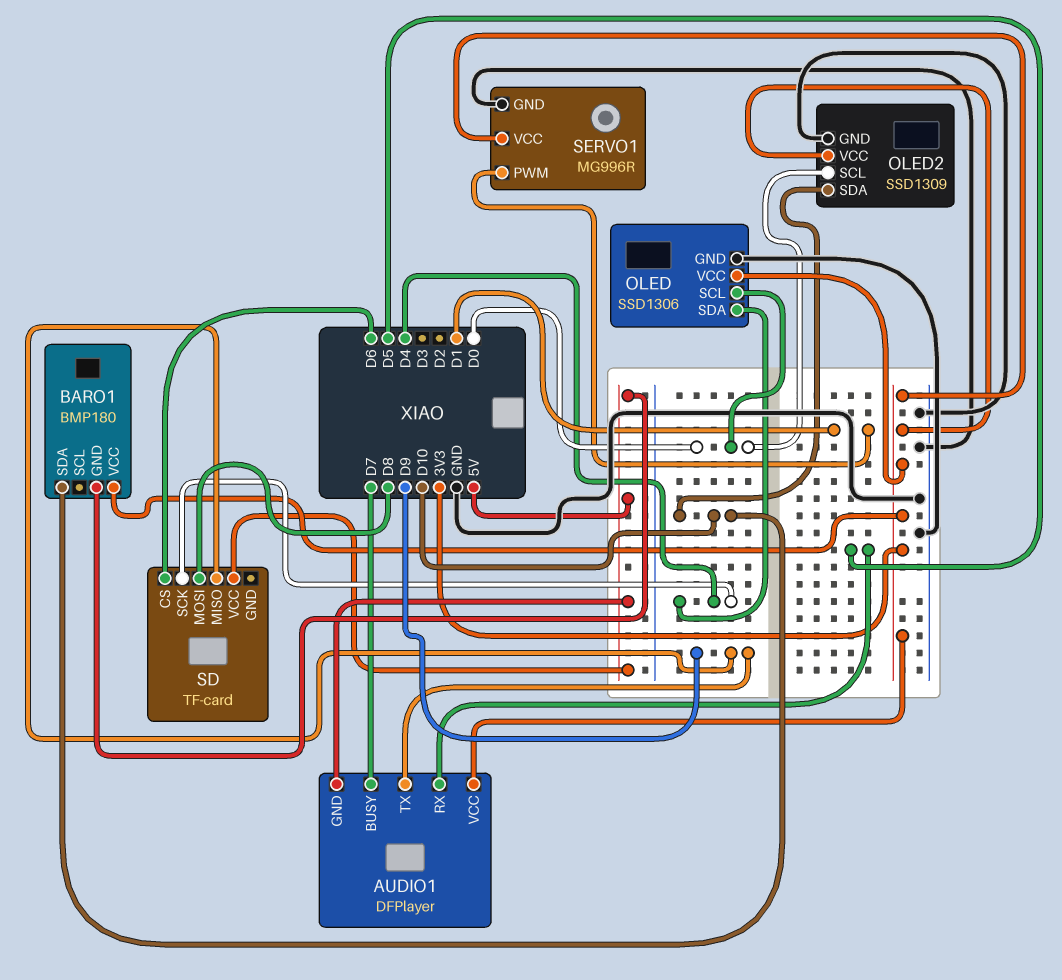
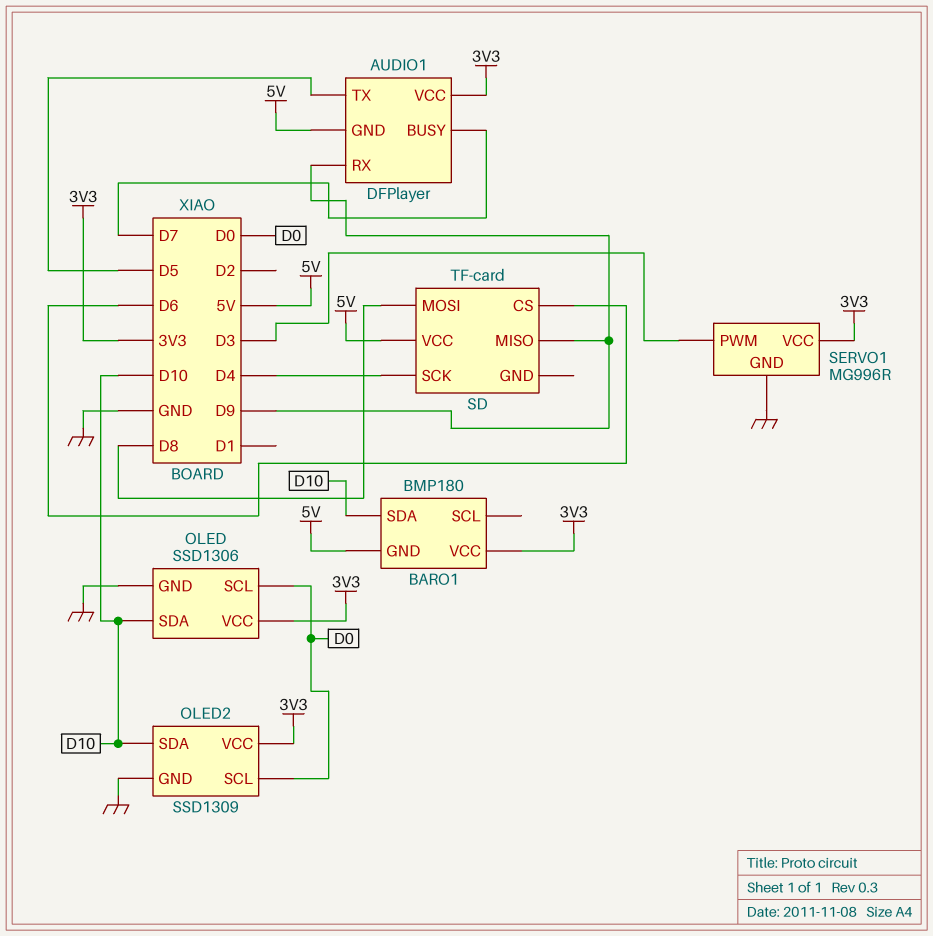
AUDIO1 pin RX: D5 -> D9
AUDIO1 pin TX: D9 -> D5
OLED pin SDA: D4 -> D10
SERVO1 pin PWM: D1 -> D3

